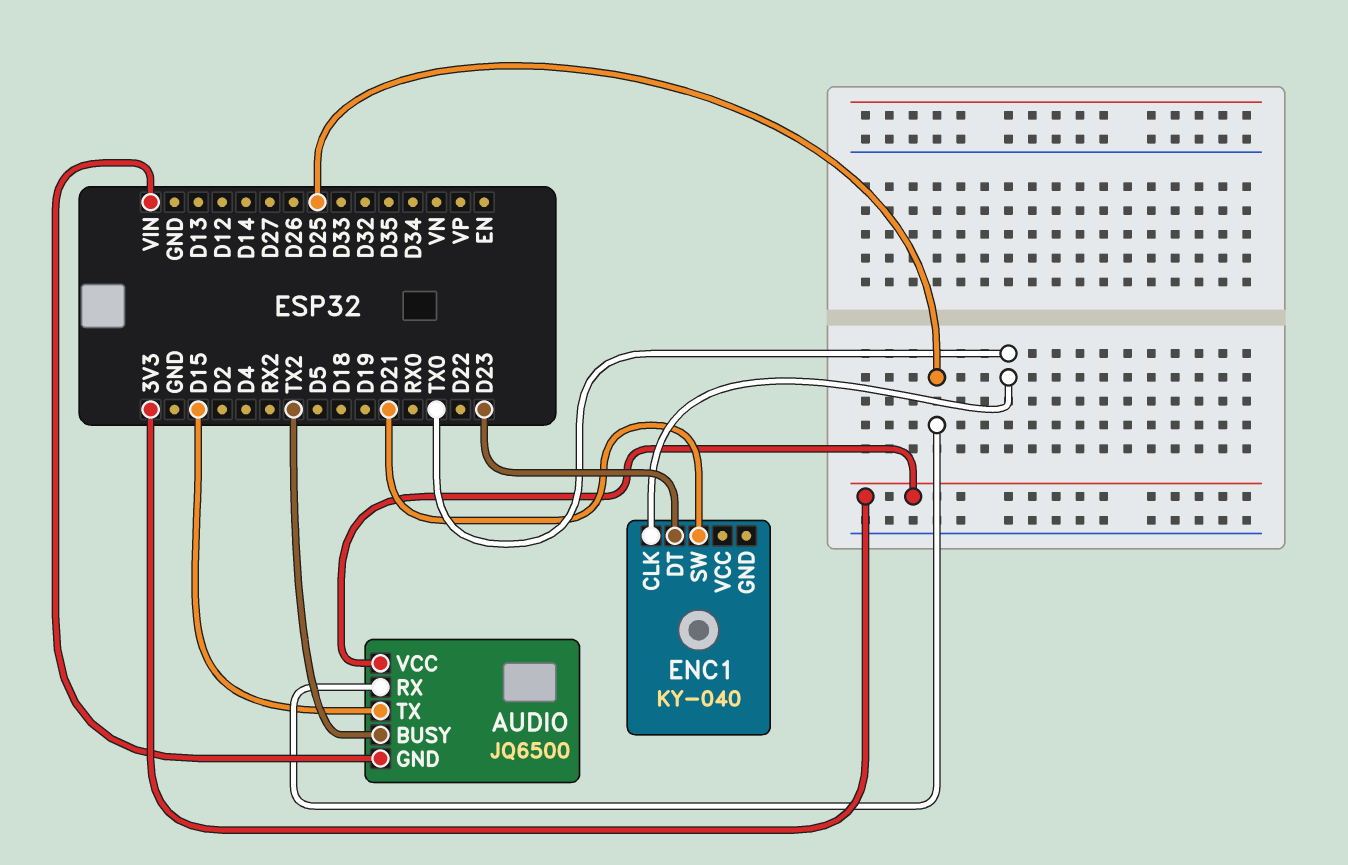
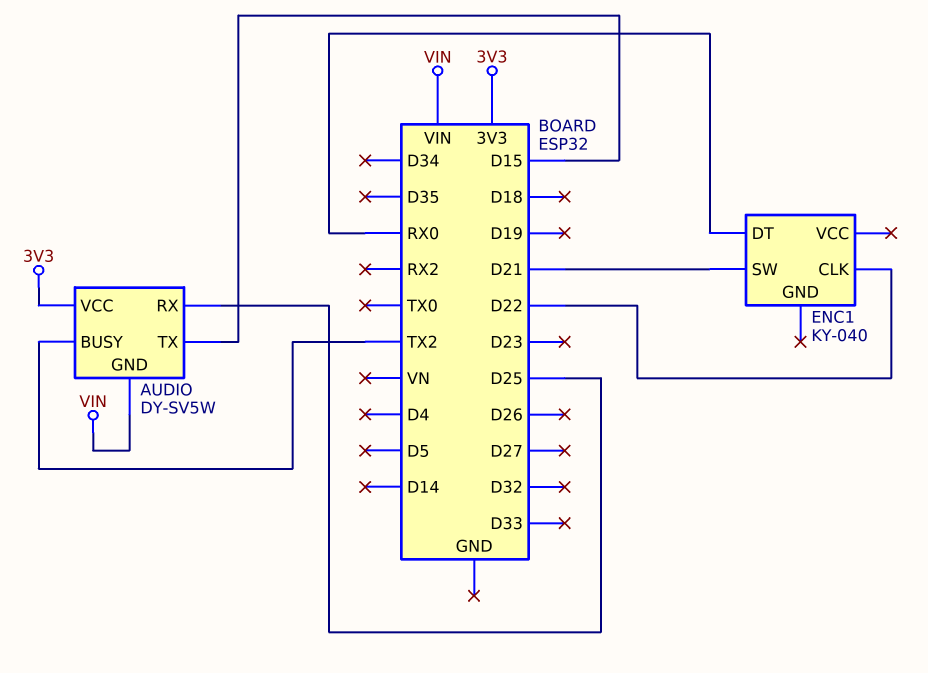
AUDIO: JQ6500 -> DY-SV5W
ENC1 pin CLK: TX0 -> D22
ENC1 pin DT: D23 -> RX0

